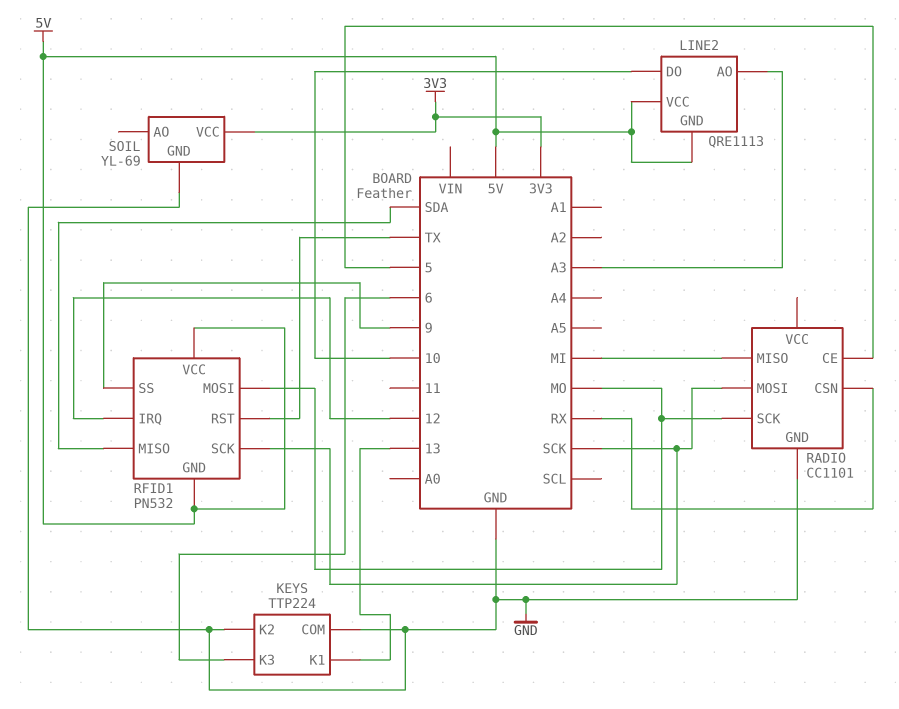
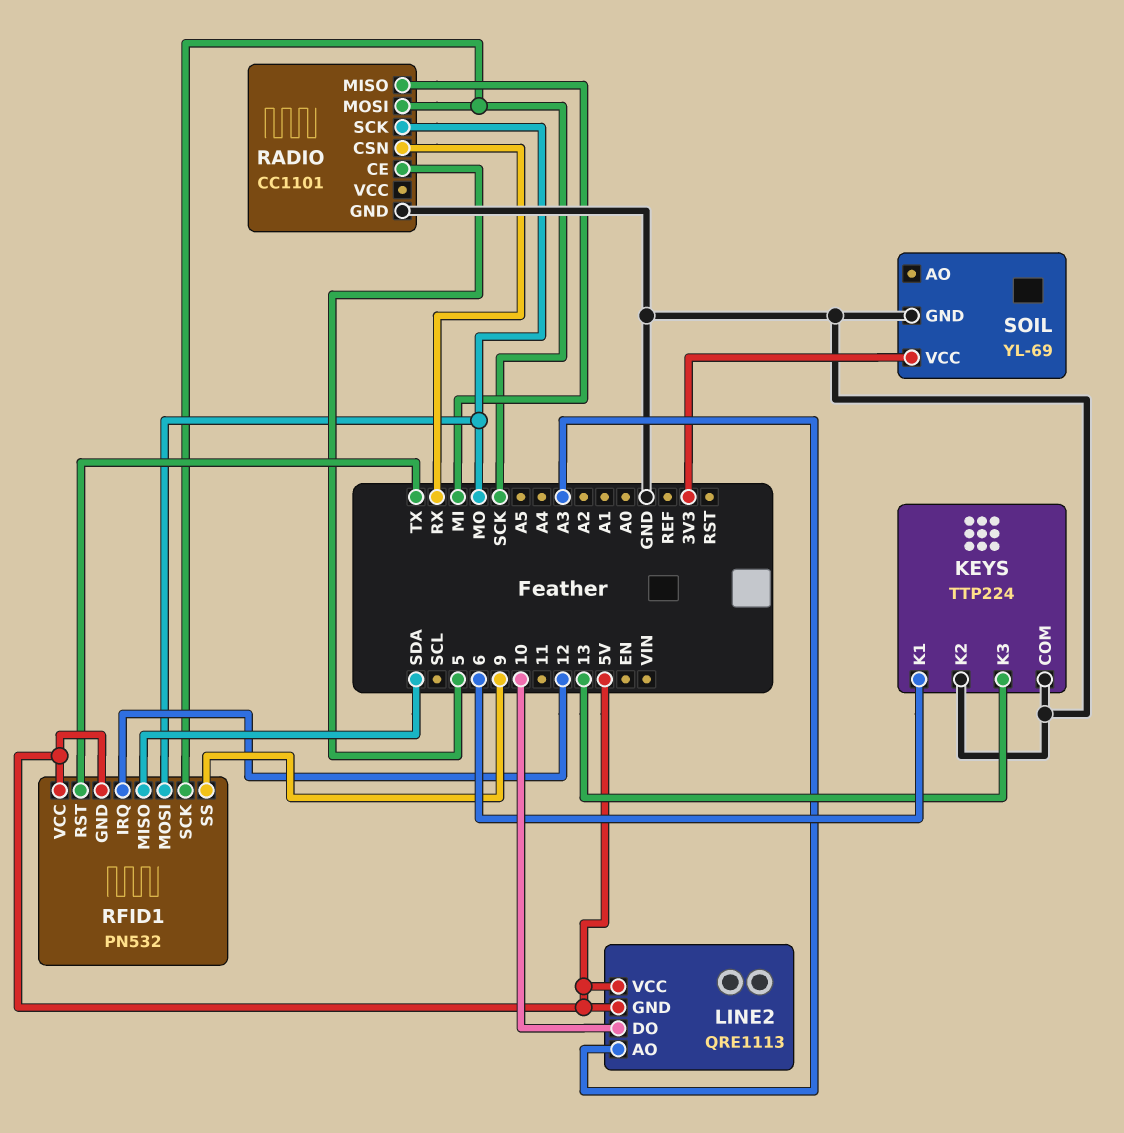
KEYS pin K1: 13 -> 6
KEYS pin K3: 6 -> 13

